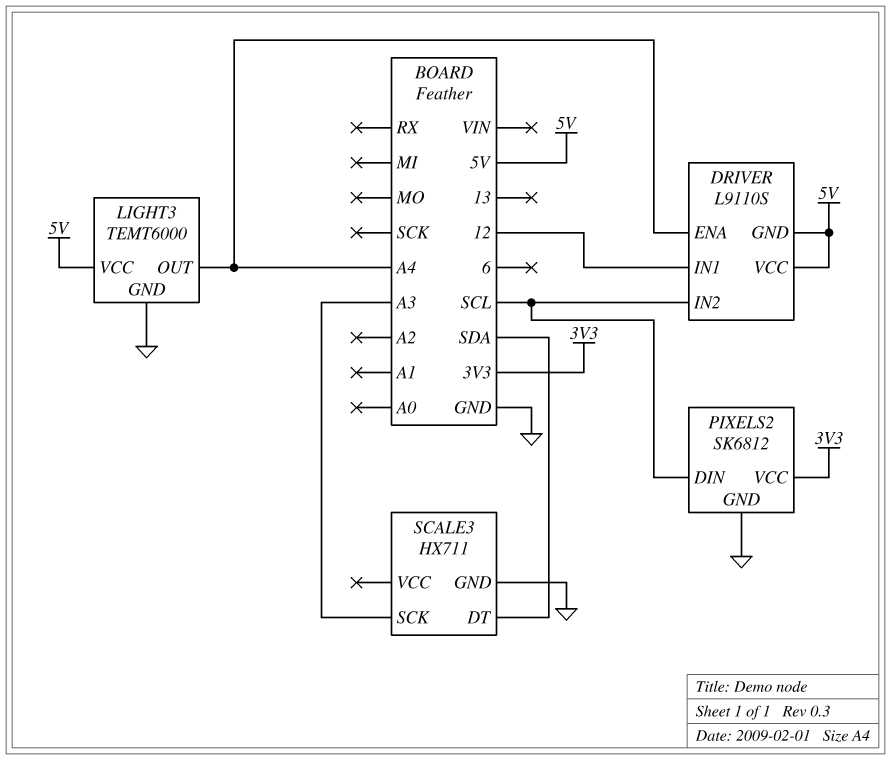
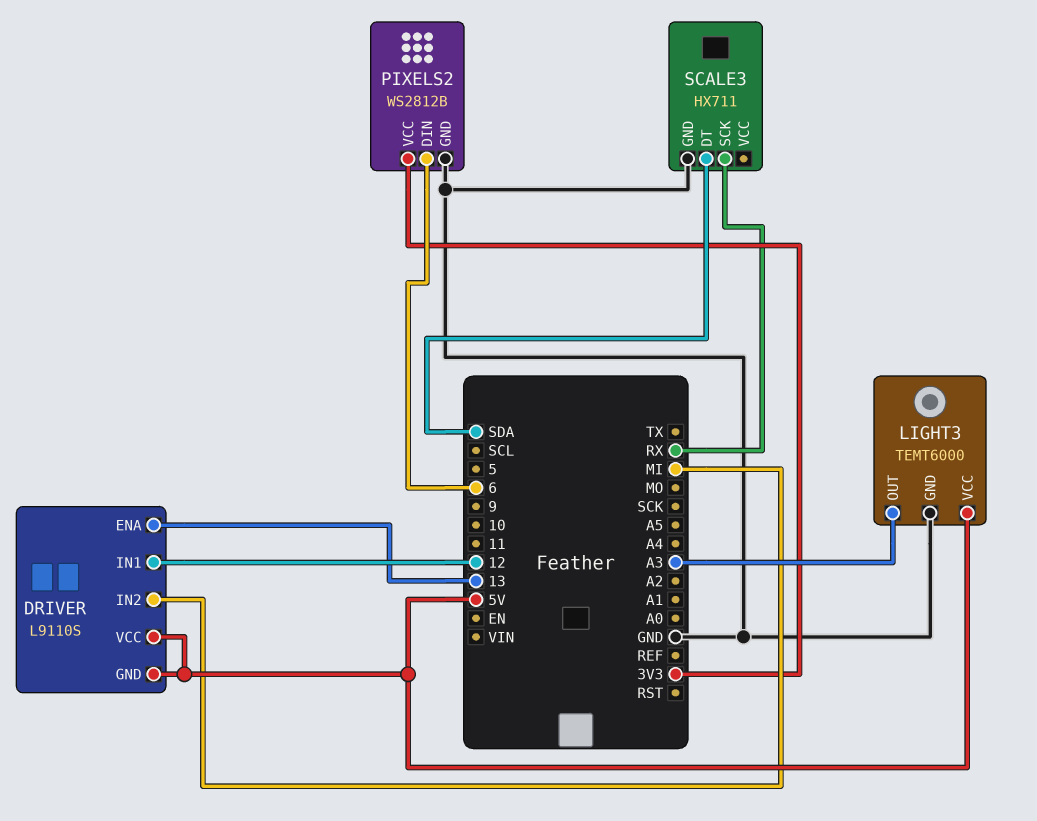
DRIVER pin ENA: A4 -> 13
DRIVER pin IN2: SCL -> MI
LIGHT3 pin OUT: A4 -> A3
PIXELS2: SK6812 -> WS2812B
PIXELS2 pin DIN: SCL -> 6
SCALE3 pin SCK: A3 -> RX

